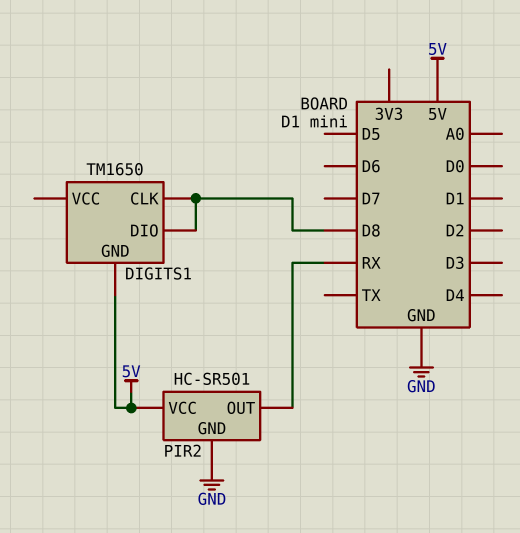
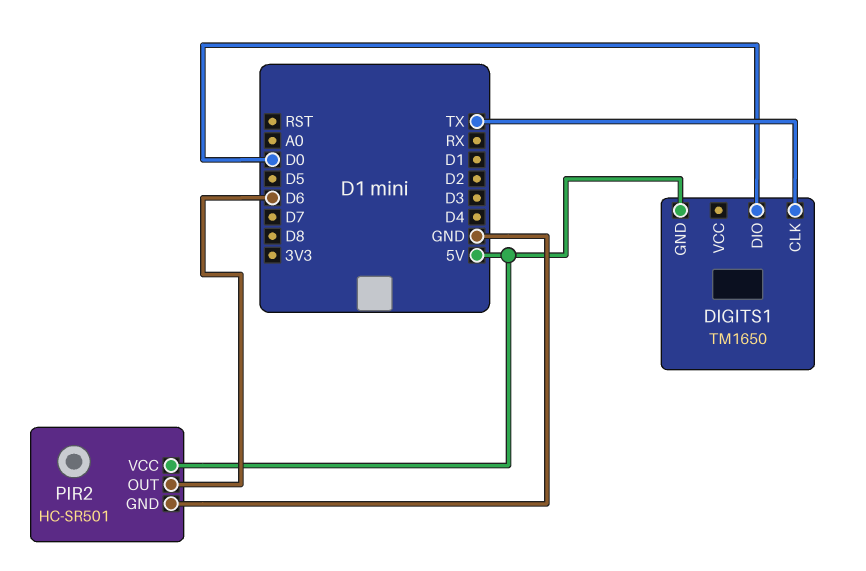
DIGITS1 pin CLK: D8 -> TX
DIGITS1 pin DIO: D8 -> D0
PIR2 pin OUT: RX -> D6

